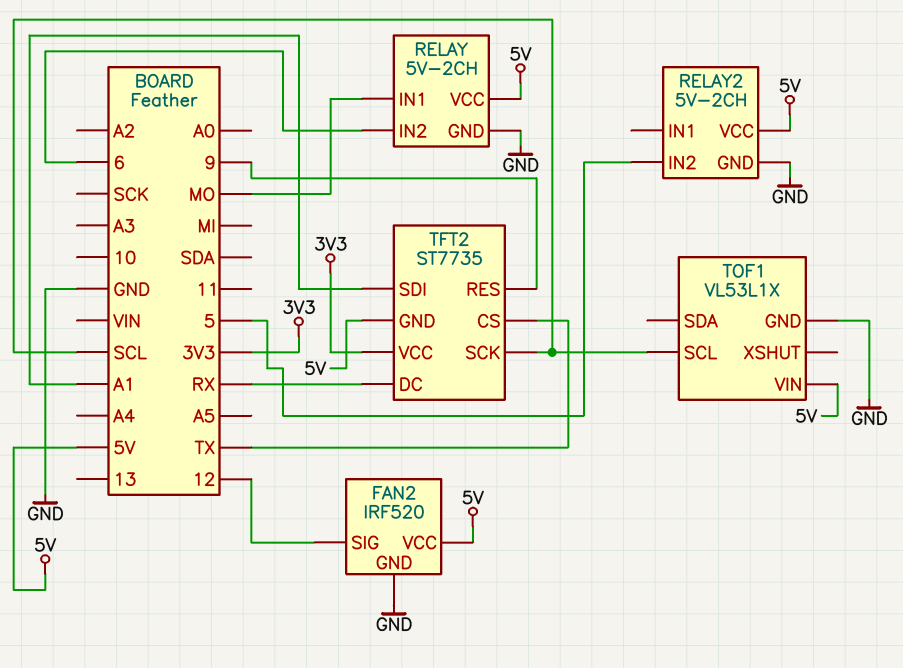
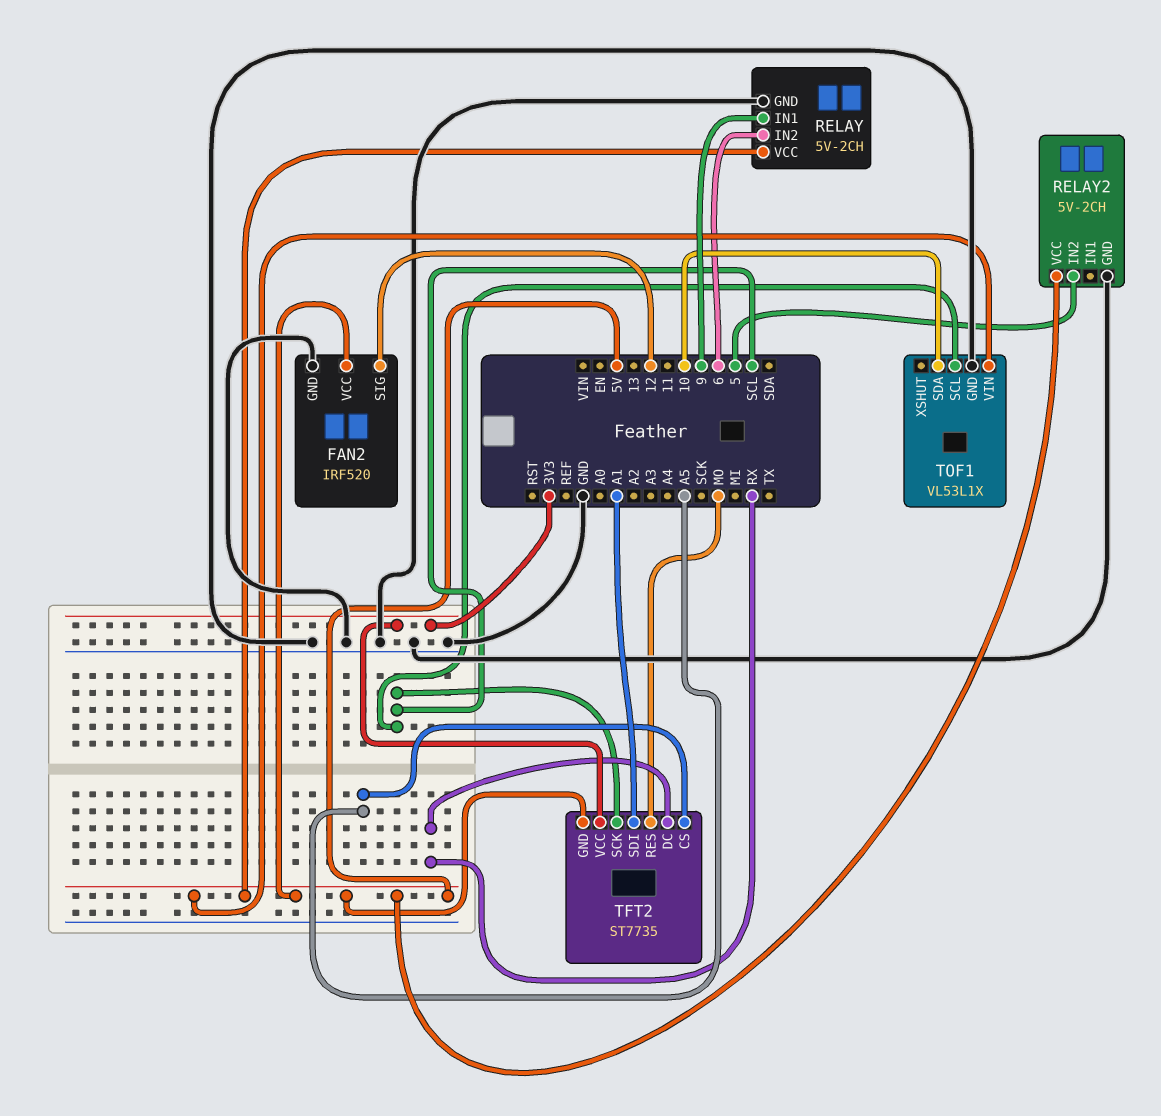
RELAY pin IN1: MO -> 9
TFT2 pin CS: TX -> A5
TFT2 pin RES: 9 -> MO
TOF1 pin SDA: none -> 10

